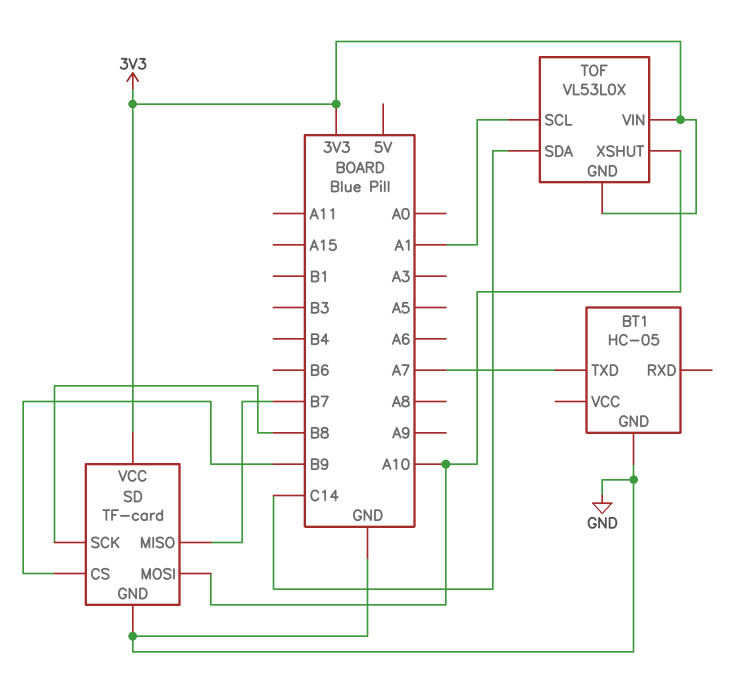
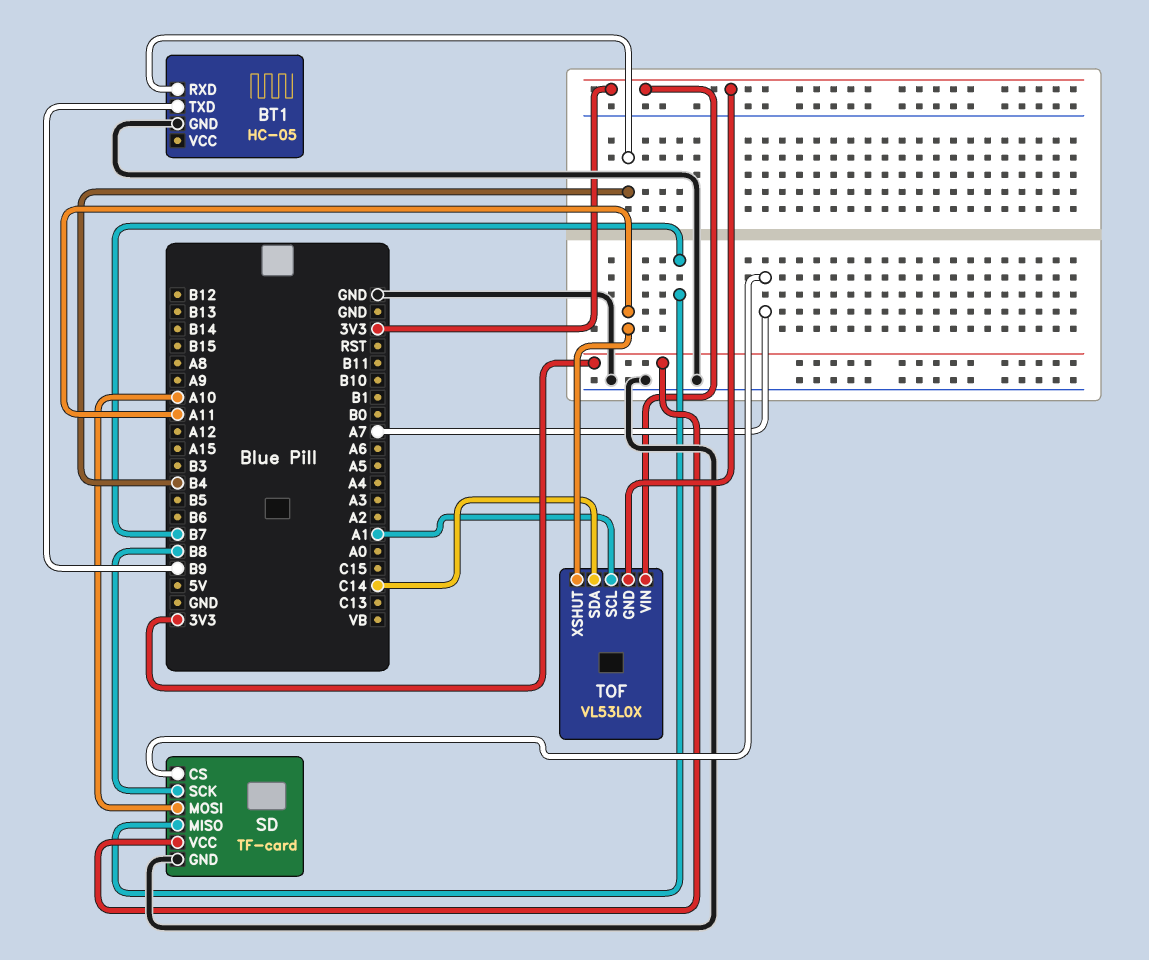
BT1 pin RXD: none -> B4
BT1 pin TXD: A7 -> B9
SD pin CS: B9 -> A7
TOF pin XSHUT: A10 -> A11

